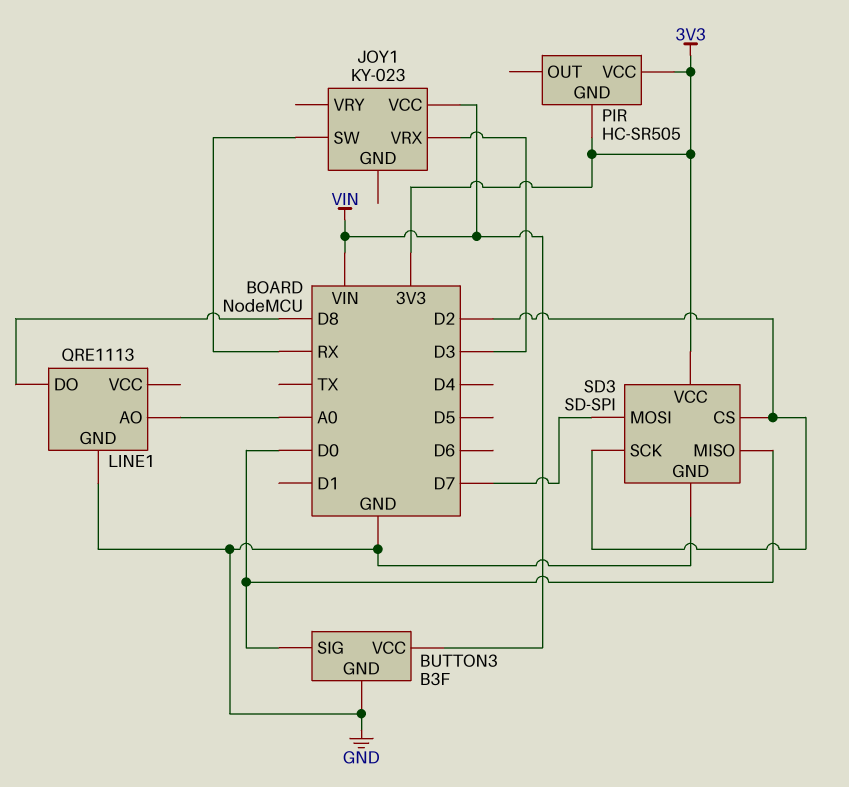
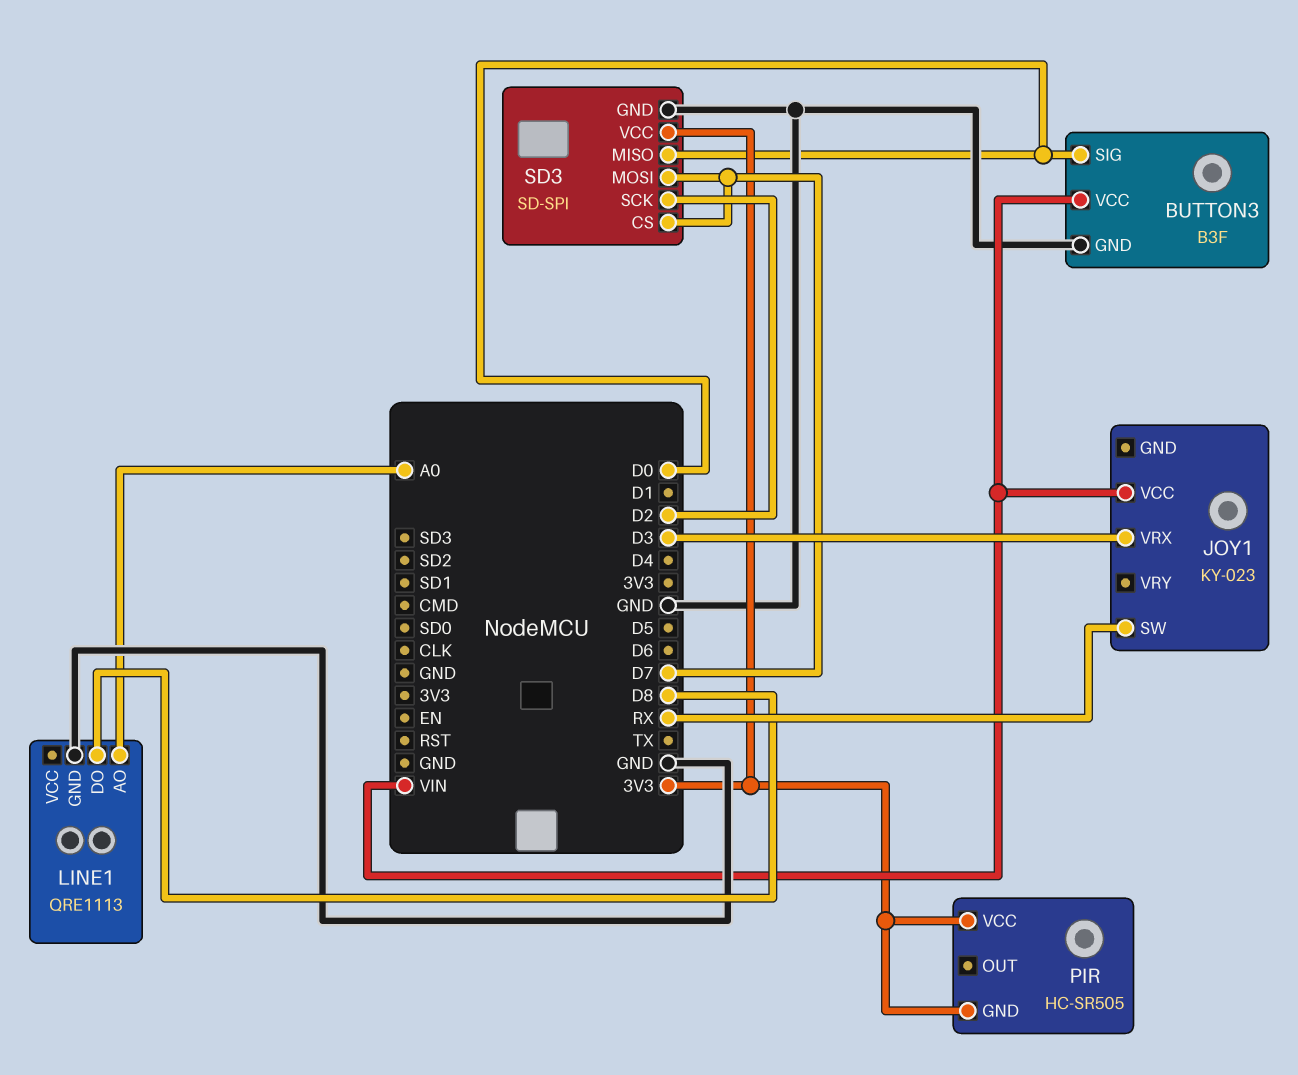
SD3 pin CS: D2 -> D7

